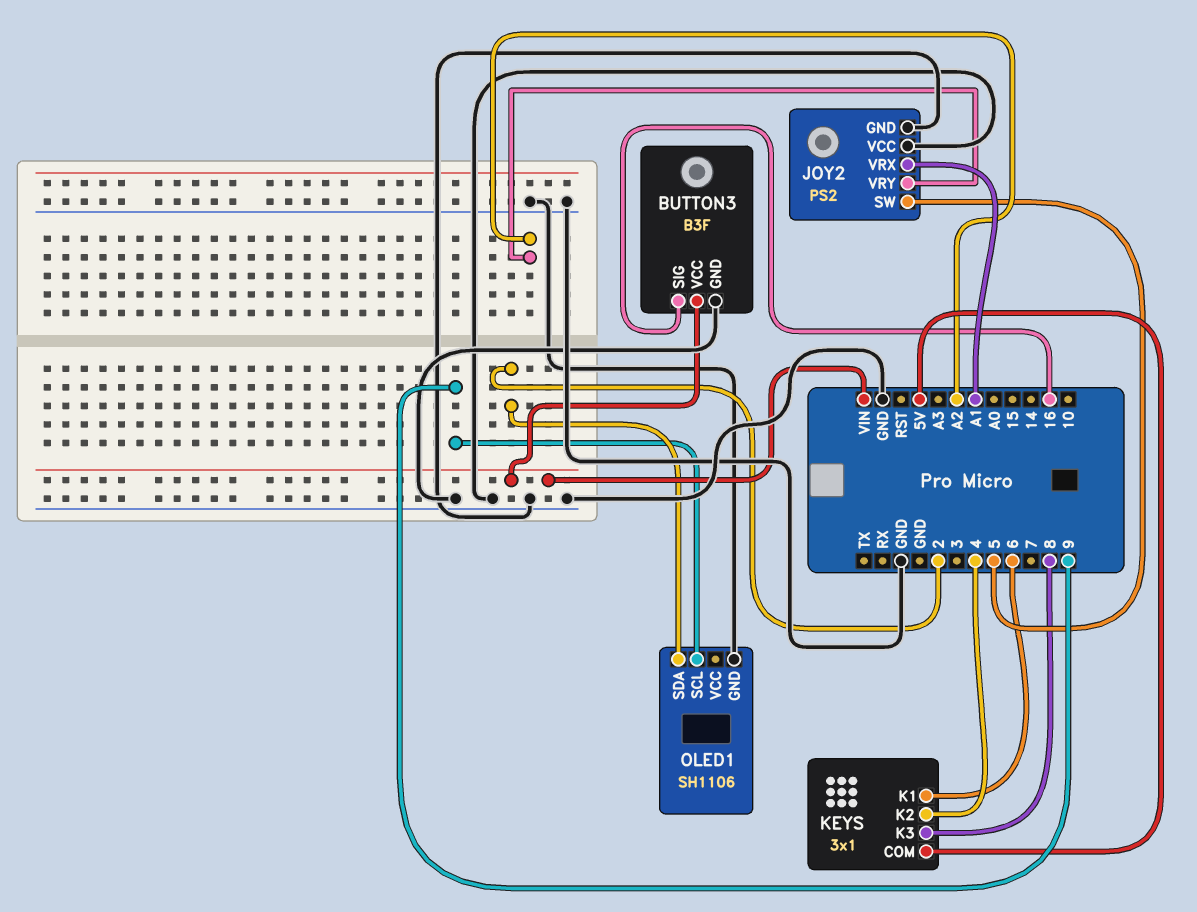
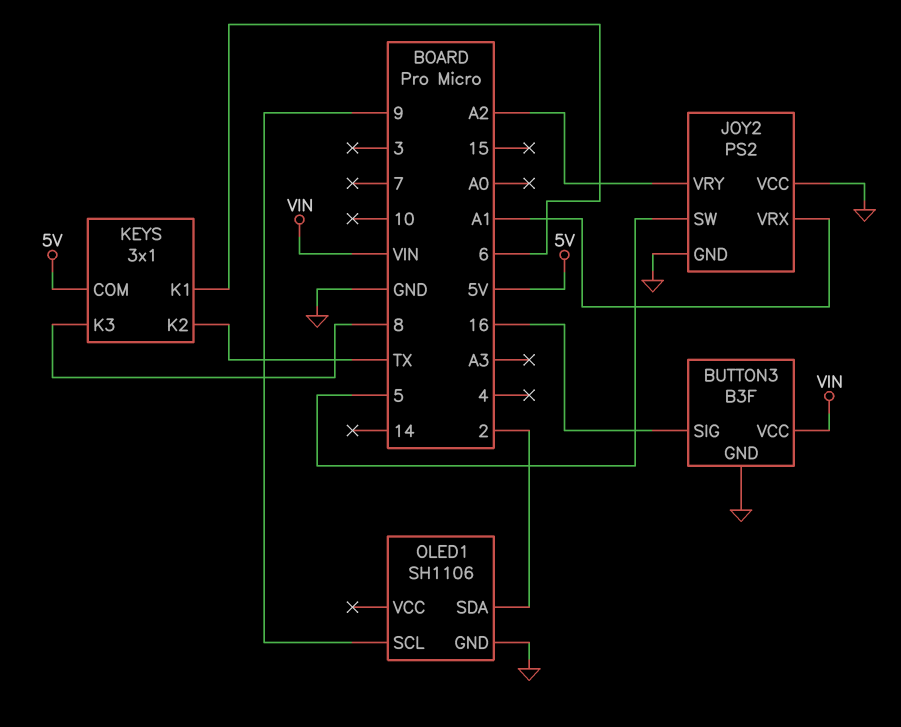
KEYS pin K2: 4 -> TX

